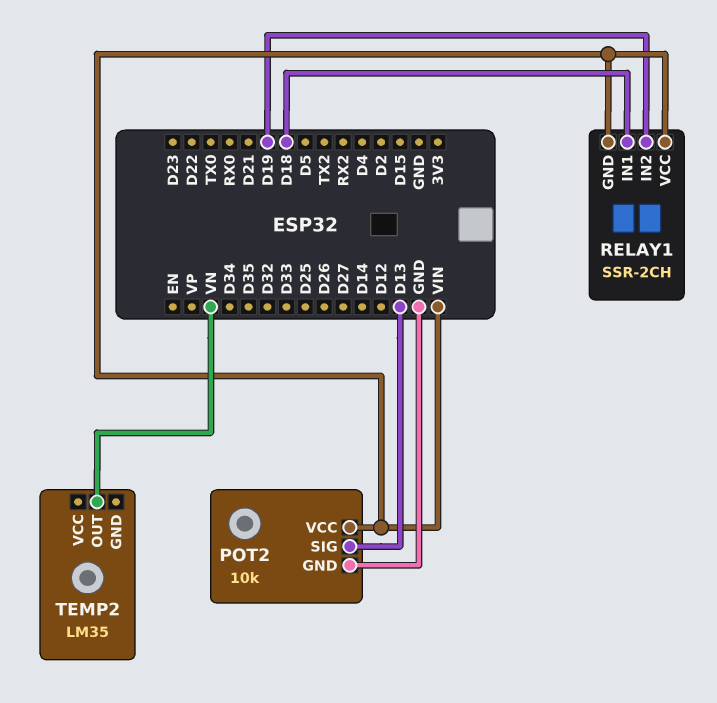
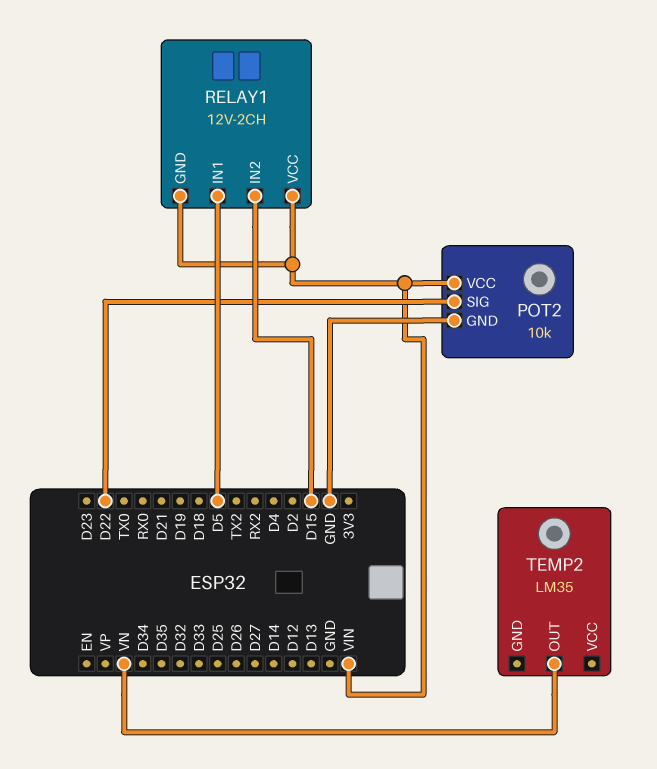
POT2 pin SIG: D13 -> D22
RELAY1: SSR-2CH -> 12V-2CH
RELAY1 pin IN1: D18 -> D5
RELAY1 pin IN2: D19 -> D15

